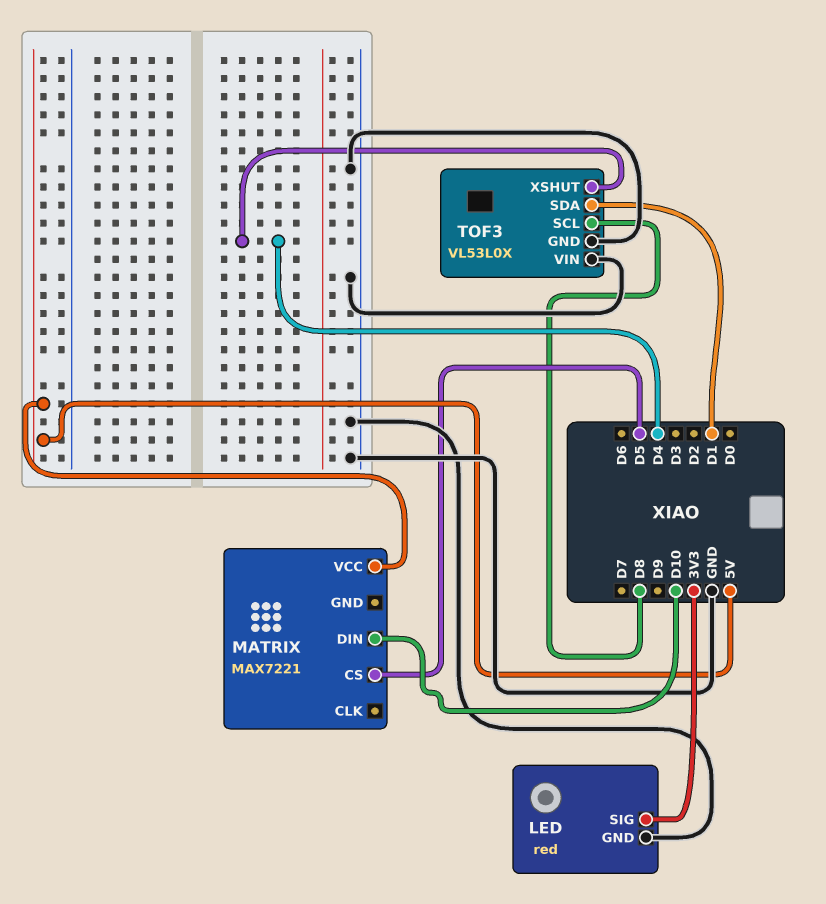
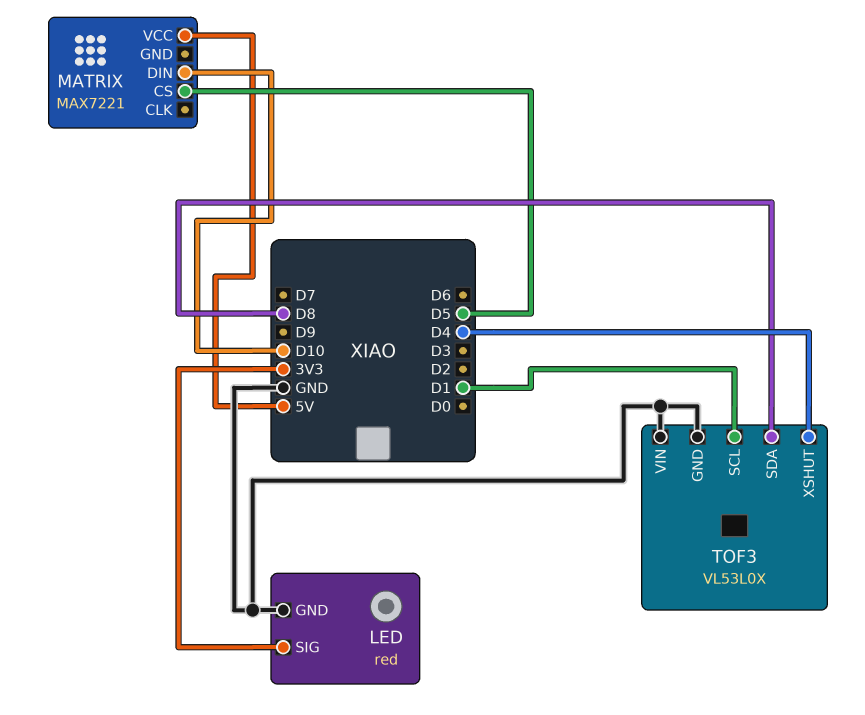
TOF3 pin SCL: D8 -> D1
TOF3 pin SDA: D1 -> D8

